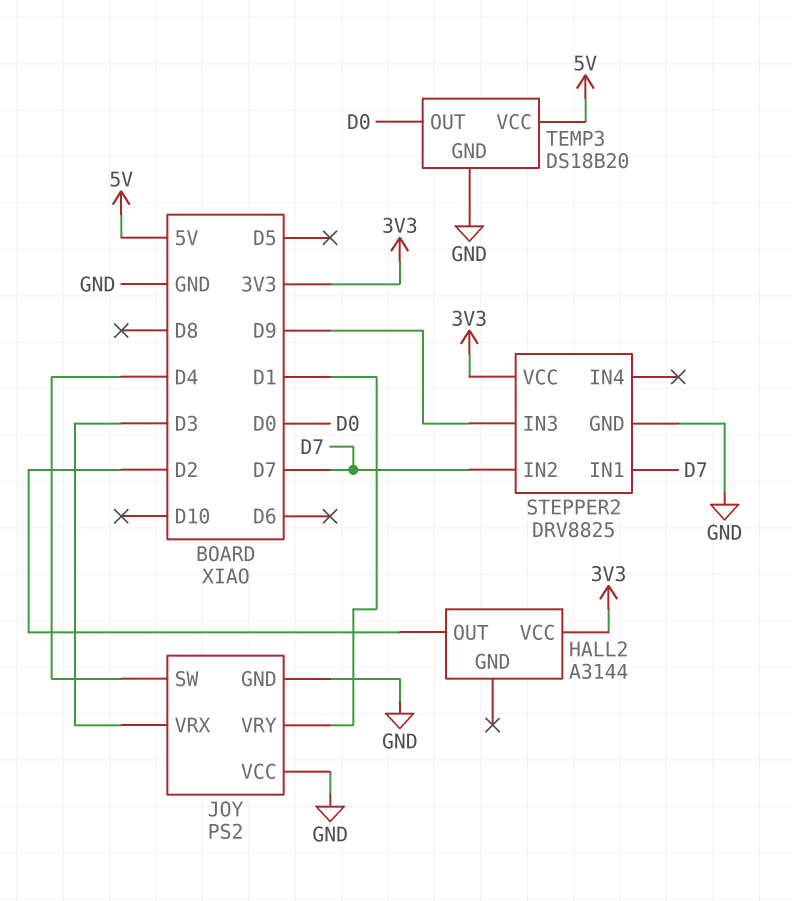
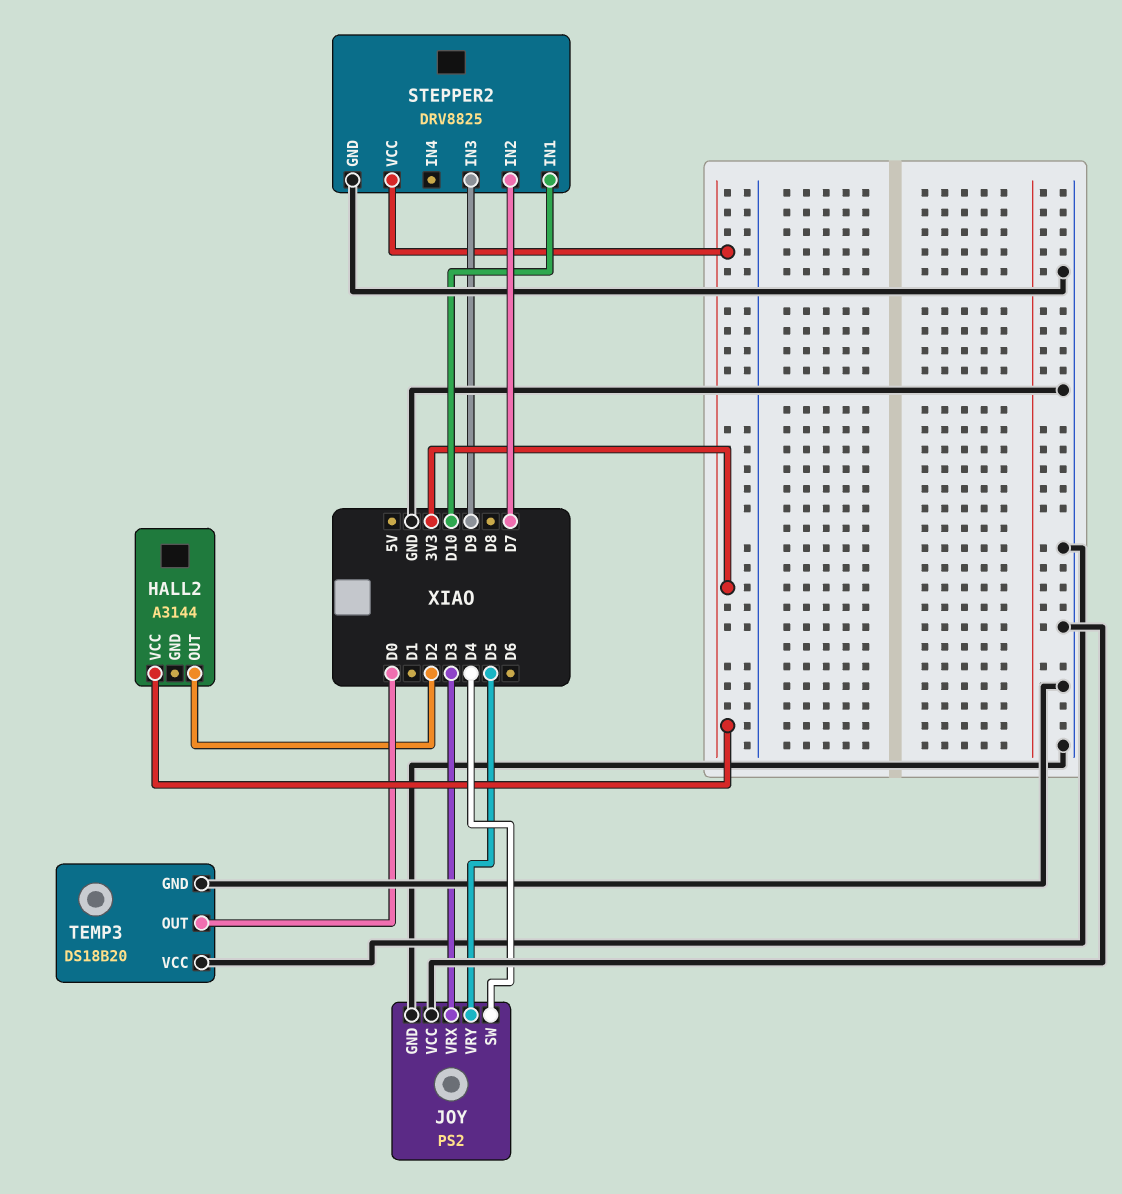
JOY pin VRY: D1 -> D5
STEPPER2 pin IN1: D7 -> D10
TEMP3 pin VCC: 5V -> GND

